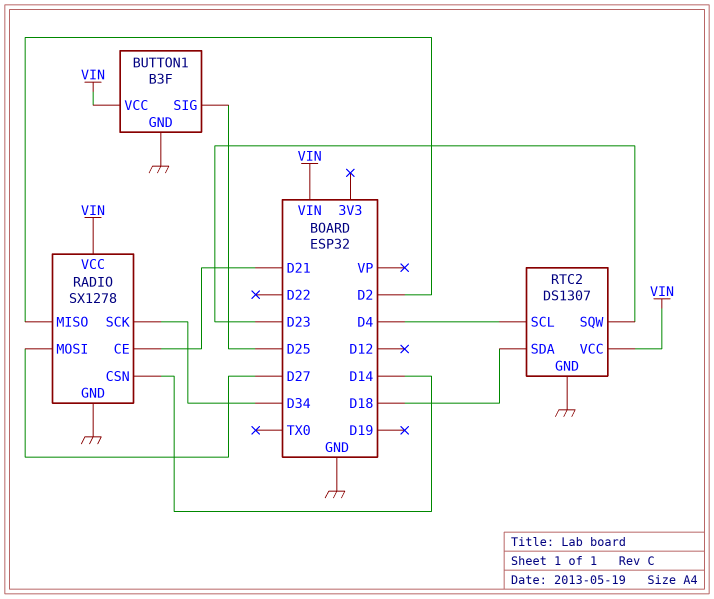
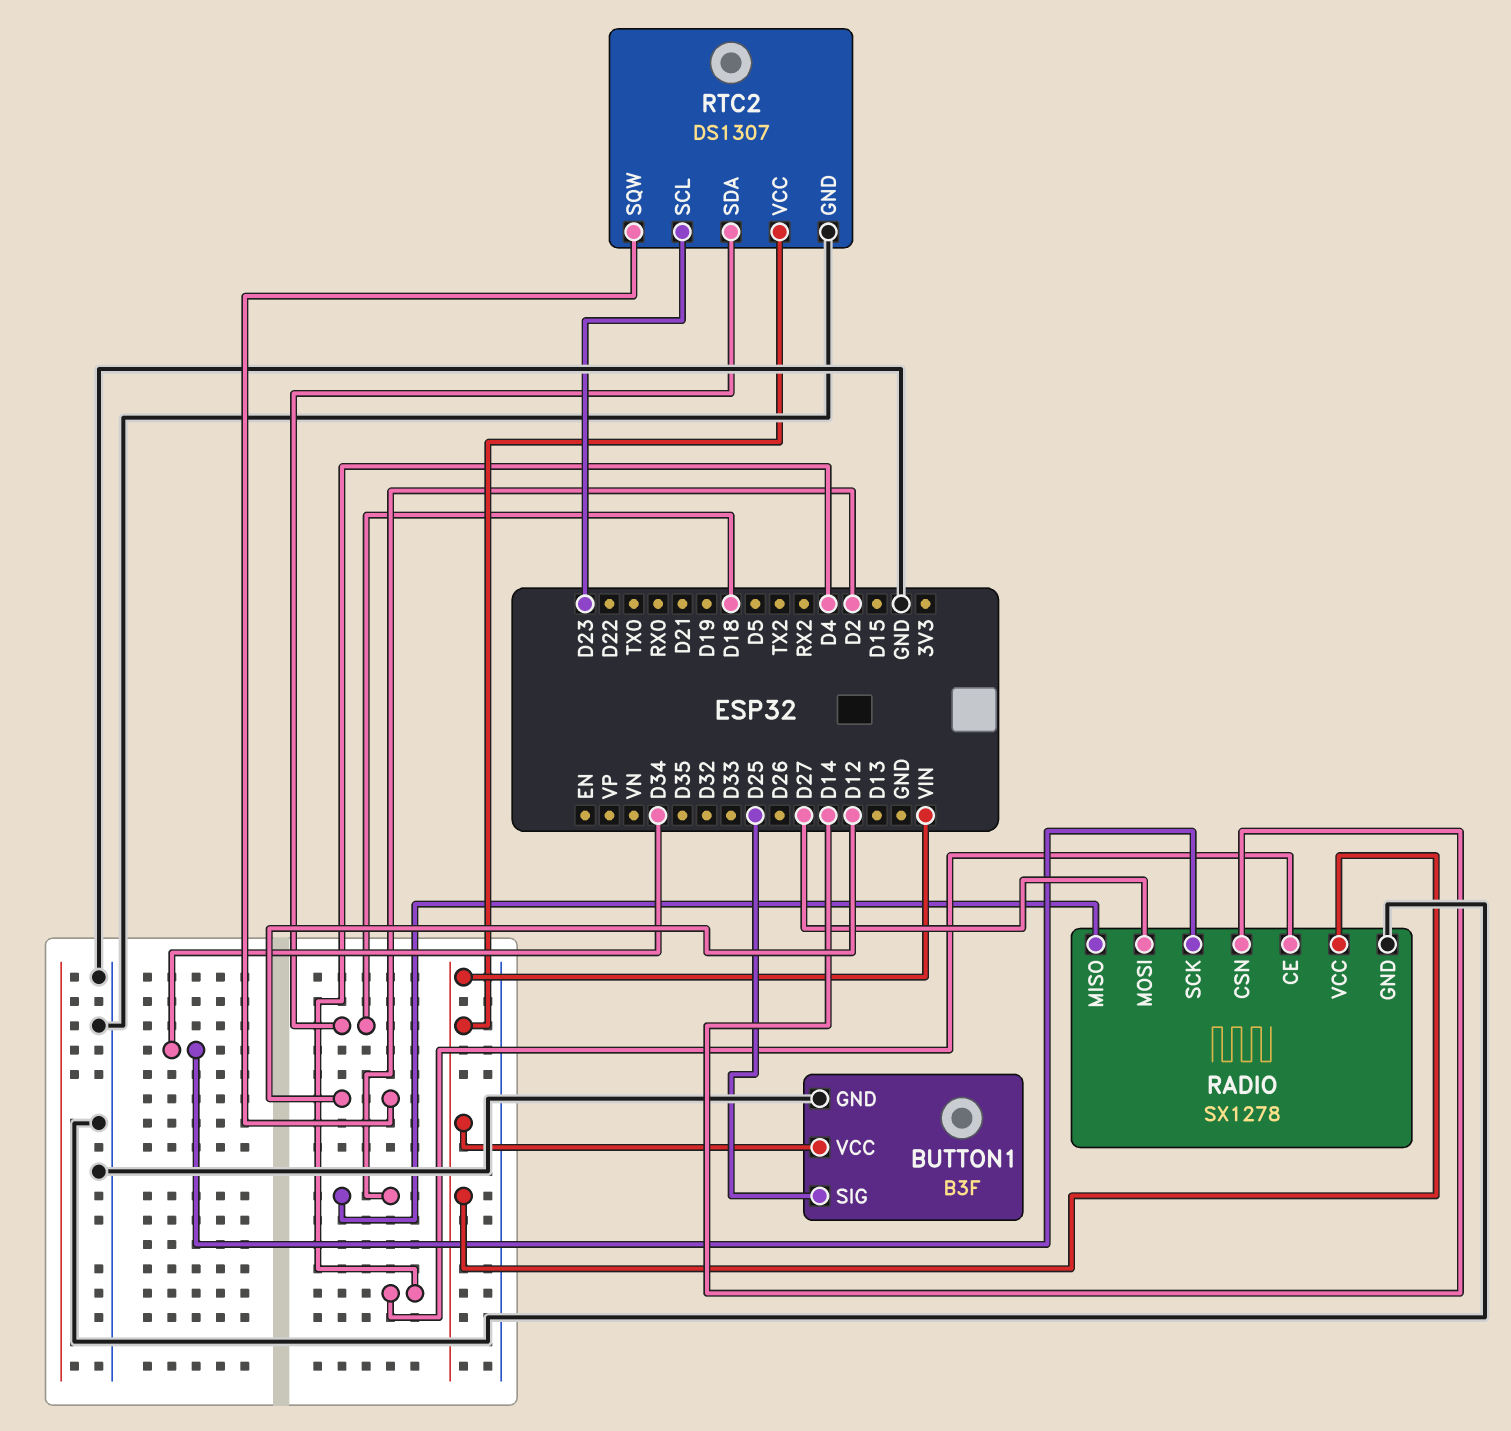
RADIO pin CE: D21 -> D4
RTC2 pin SCL: D4 -> D23
RTC2 pin SQW: D23 -> D12

